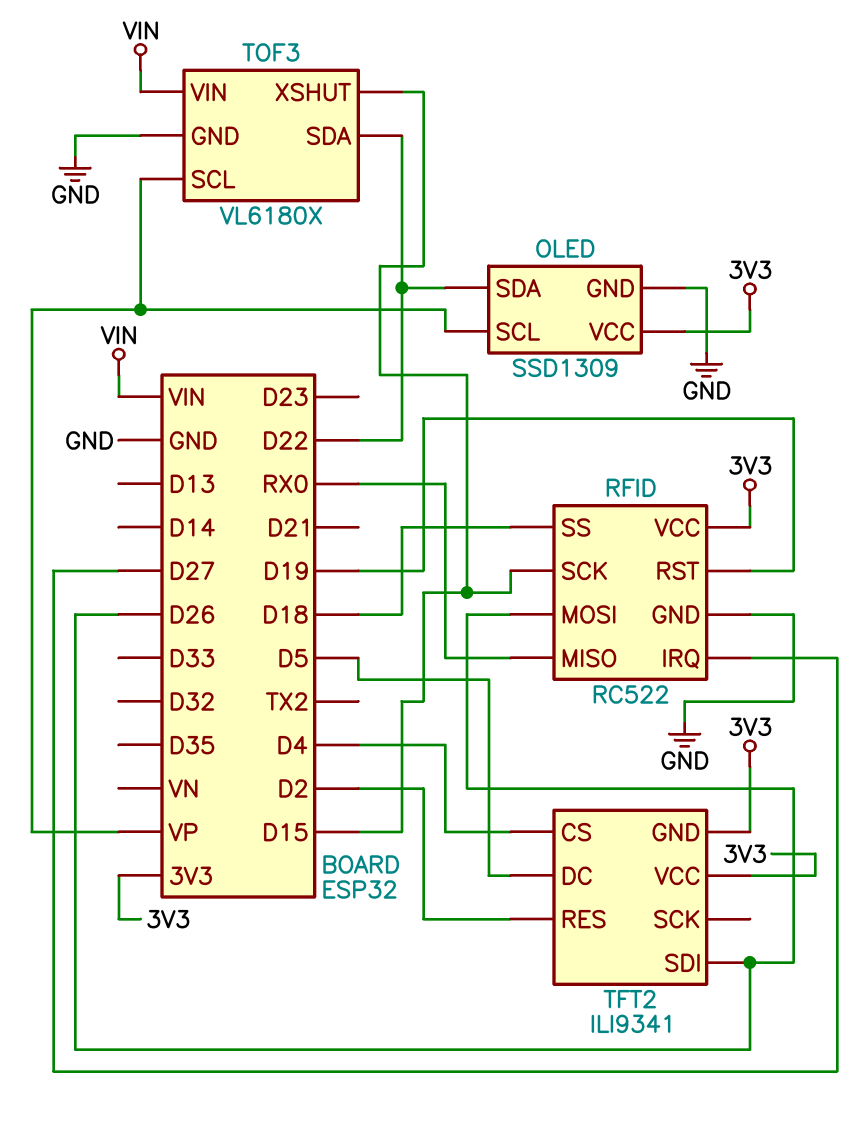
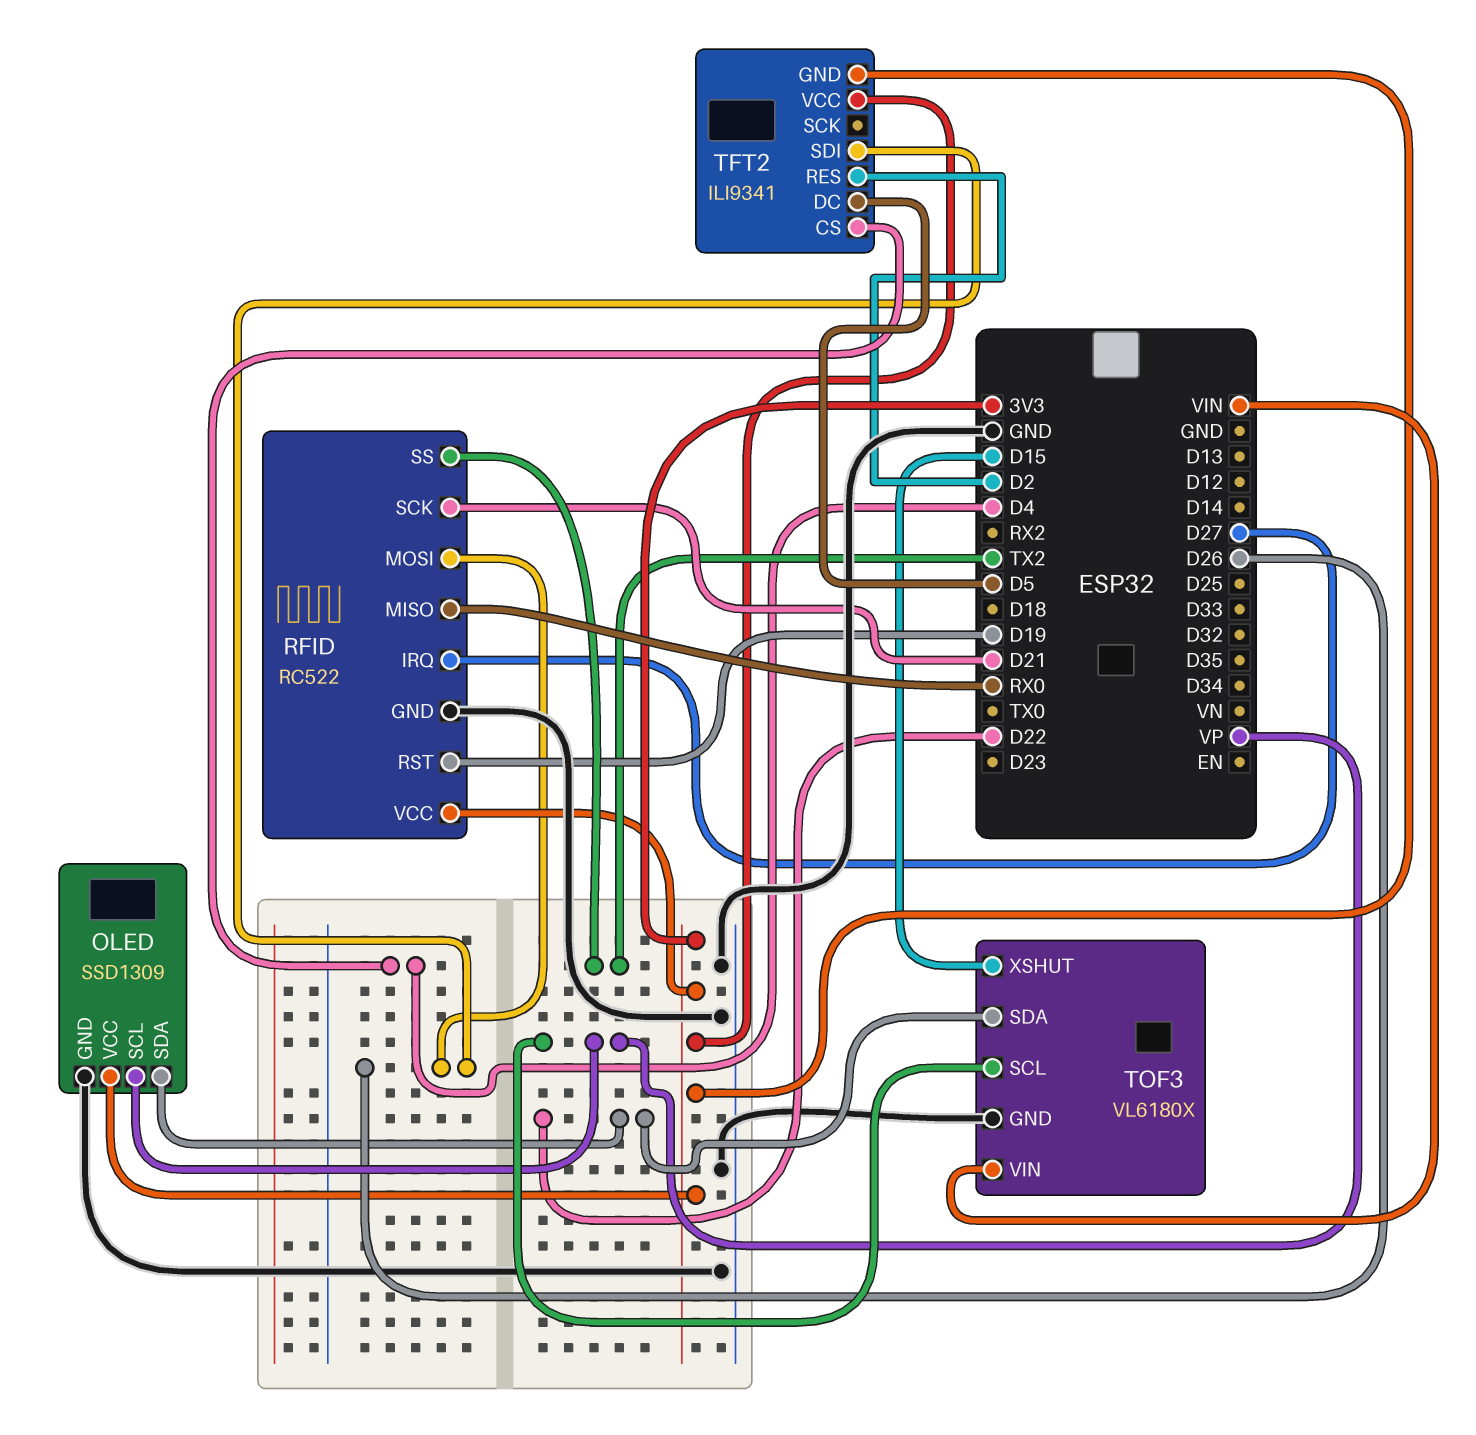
RFID pin SCK: D15 -> D21
RFID pin SS: D18 -> TX2

